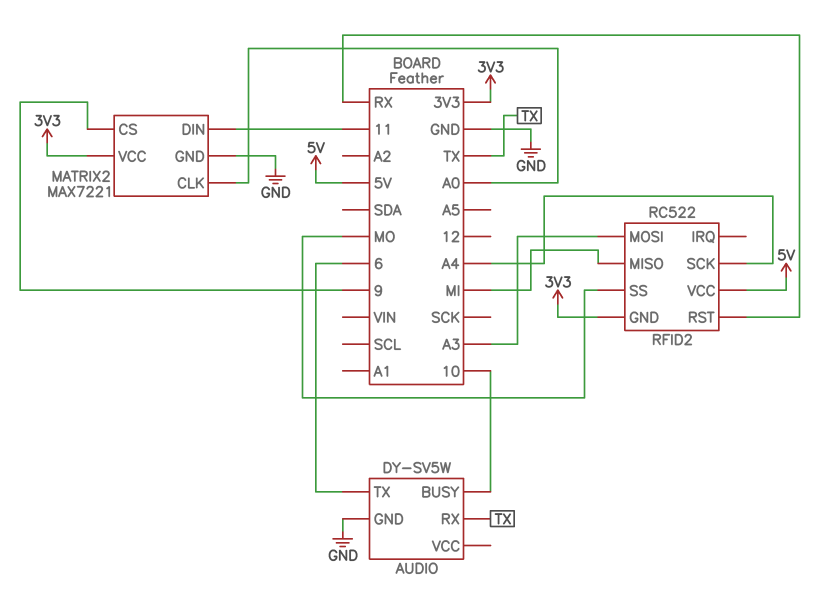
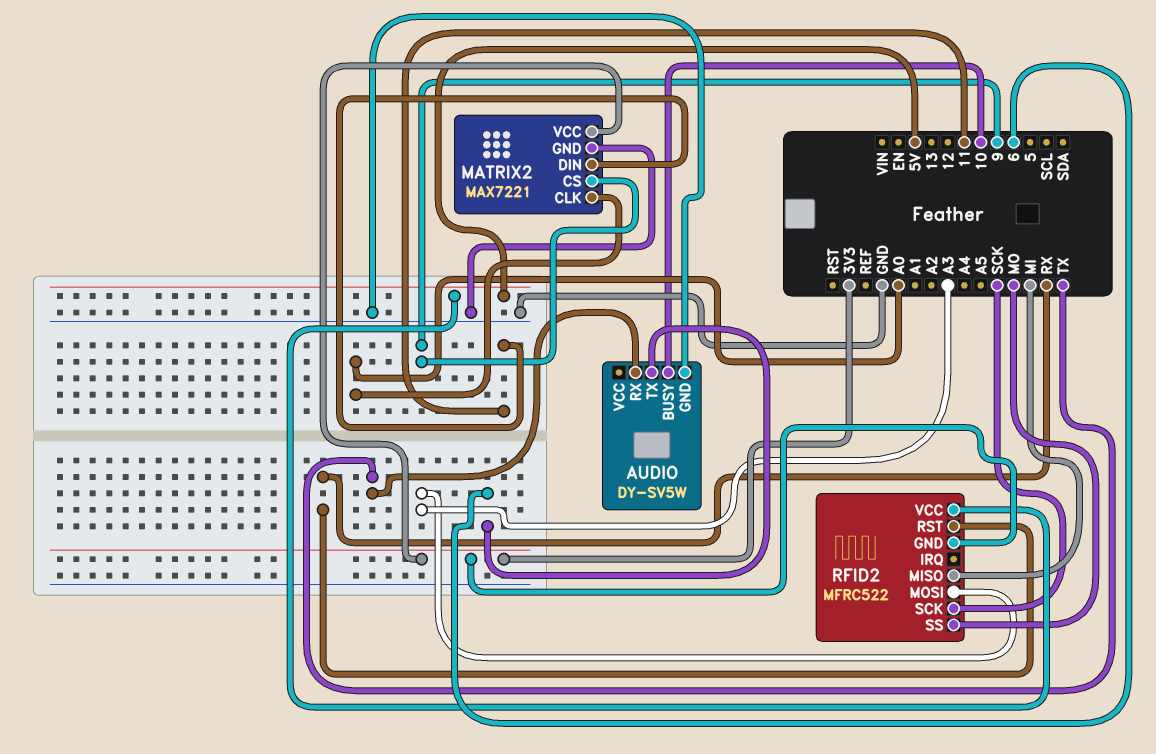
RFID2: RC522 -> MFRC522
RFID2 pin SCK: A4 -> SCK

